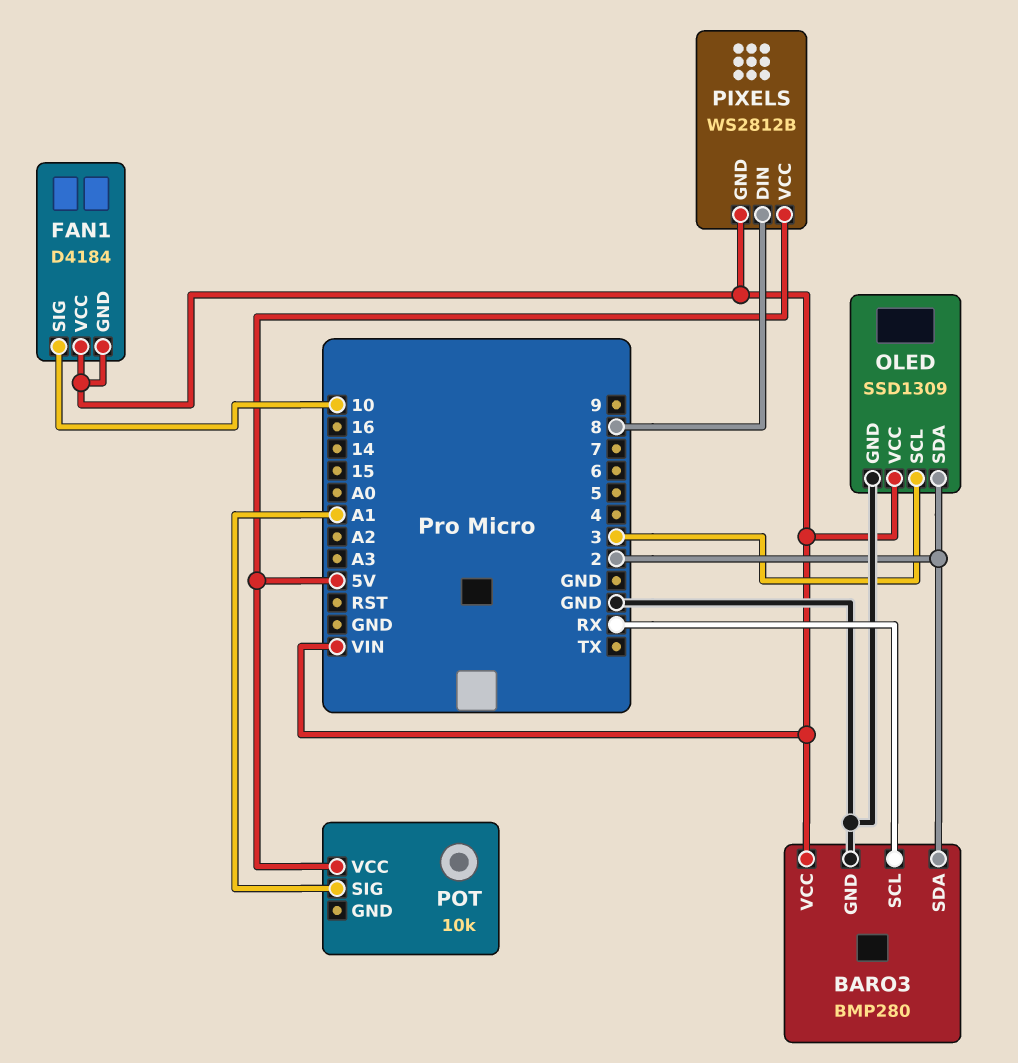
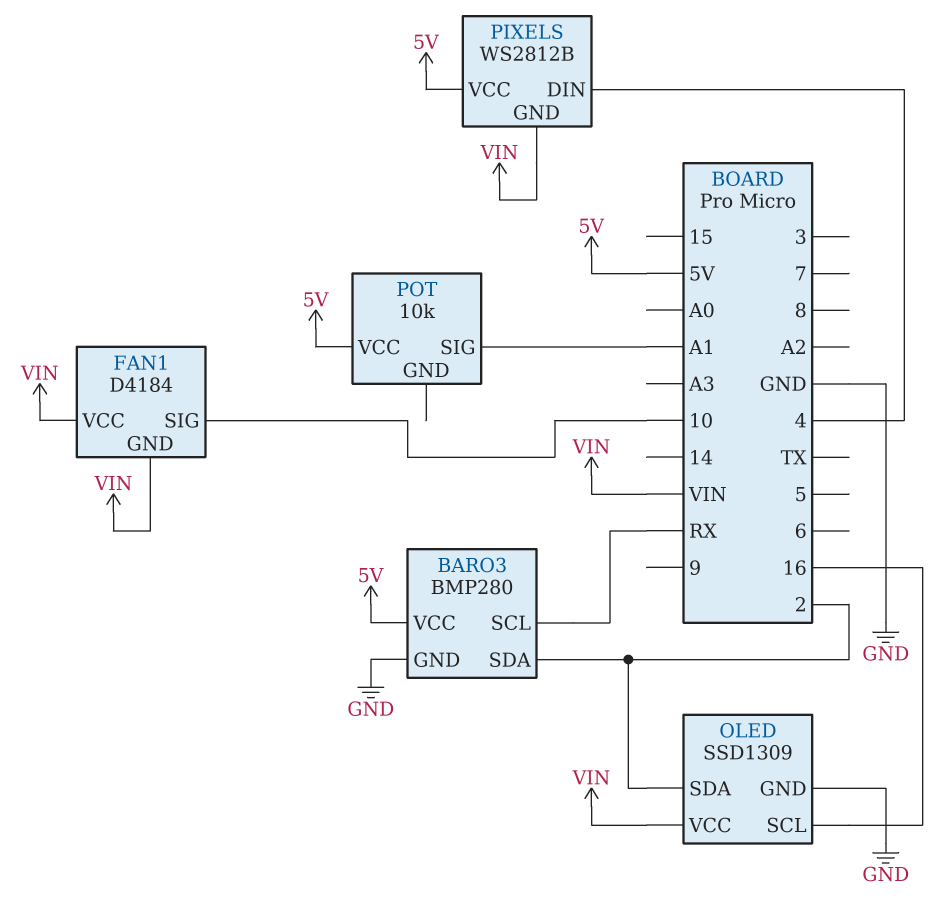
BARO3 pin VCC: VIN -> 5V
OLED pin SCL: 3 -> 16
PIXELS pin DIN: 8 -> 4

